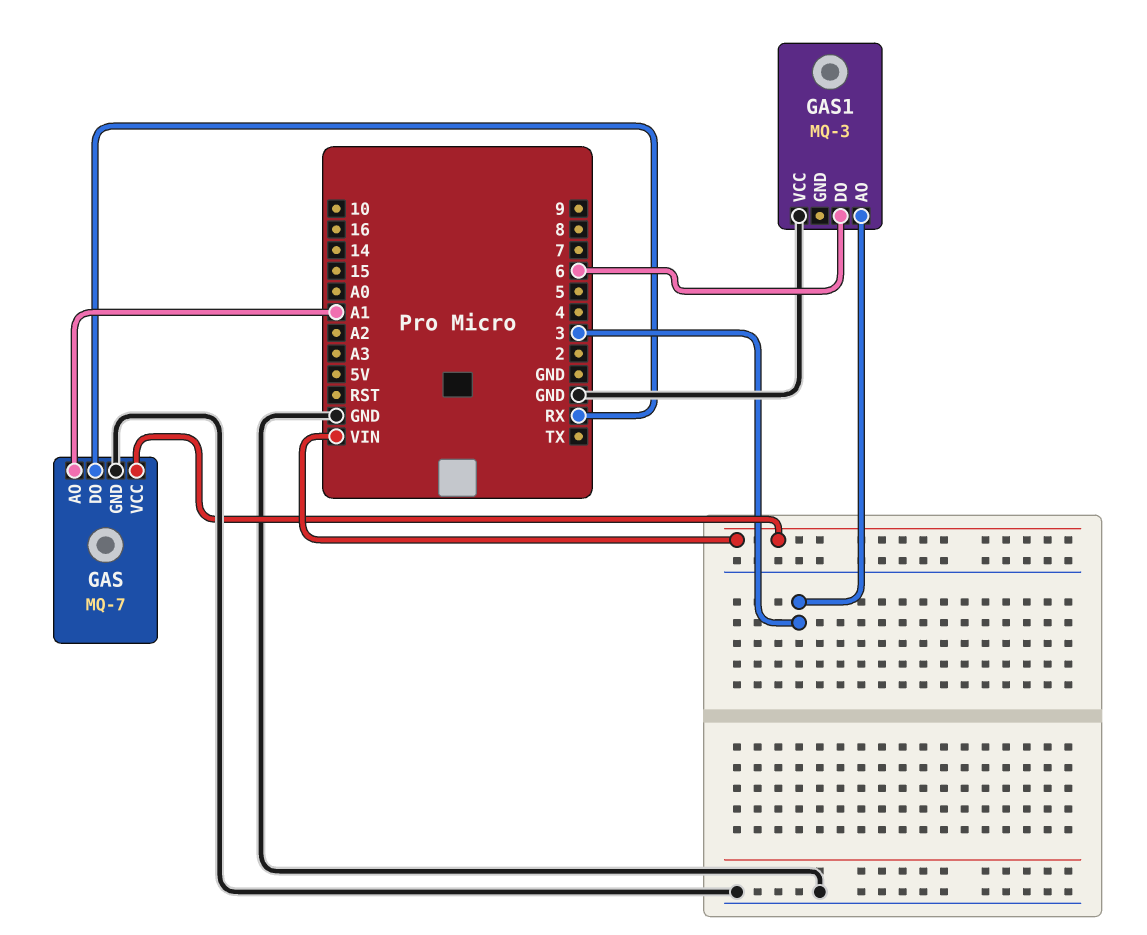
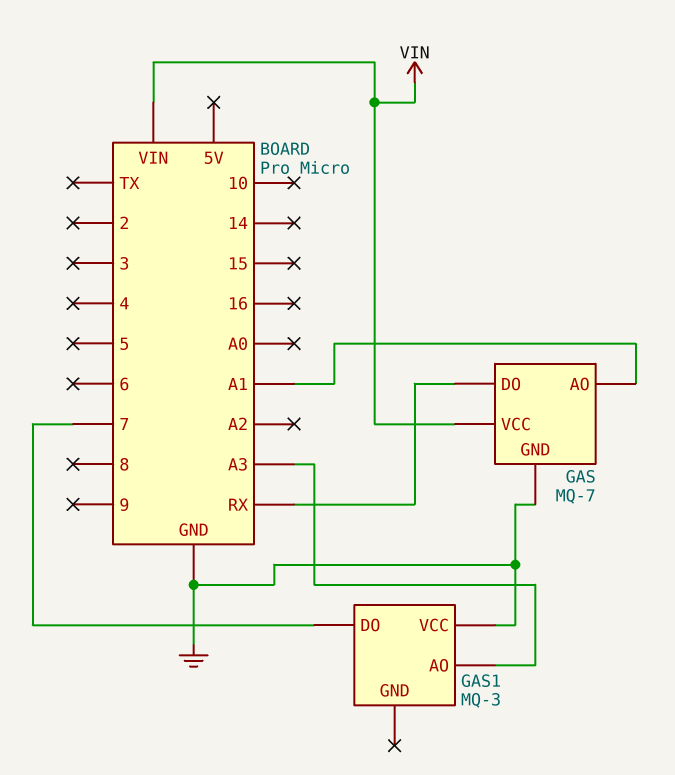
GAS1 pin AO: 3 -> A3
GAS1 pin DO: 6 -> 7

